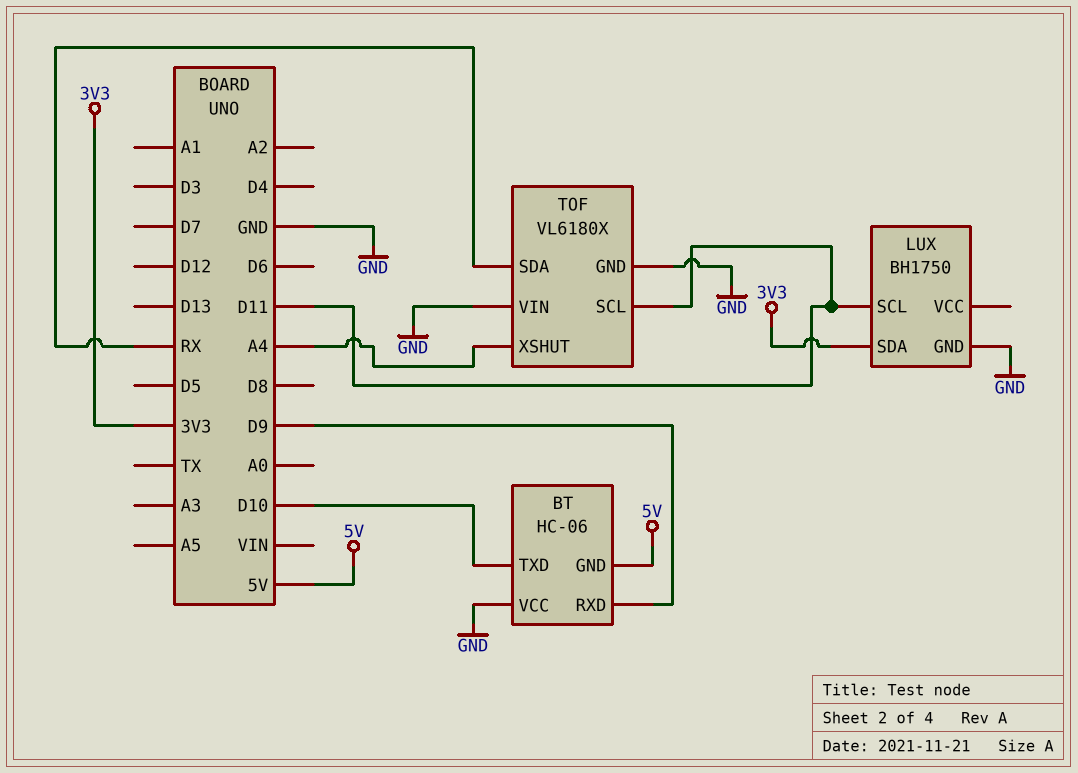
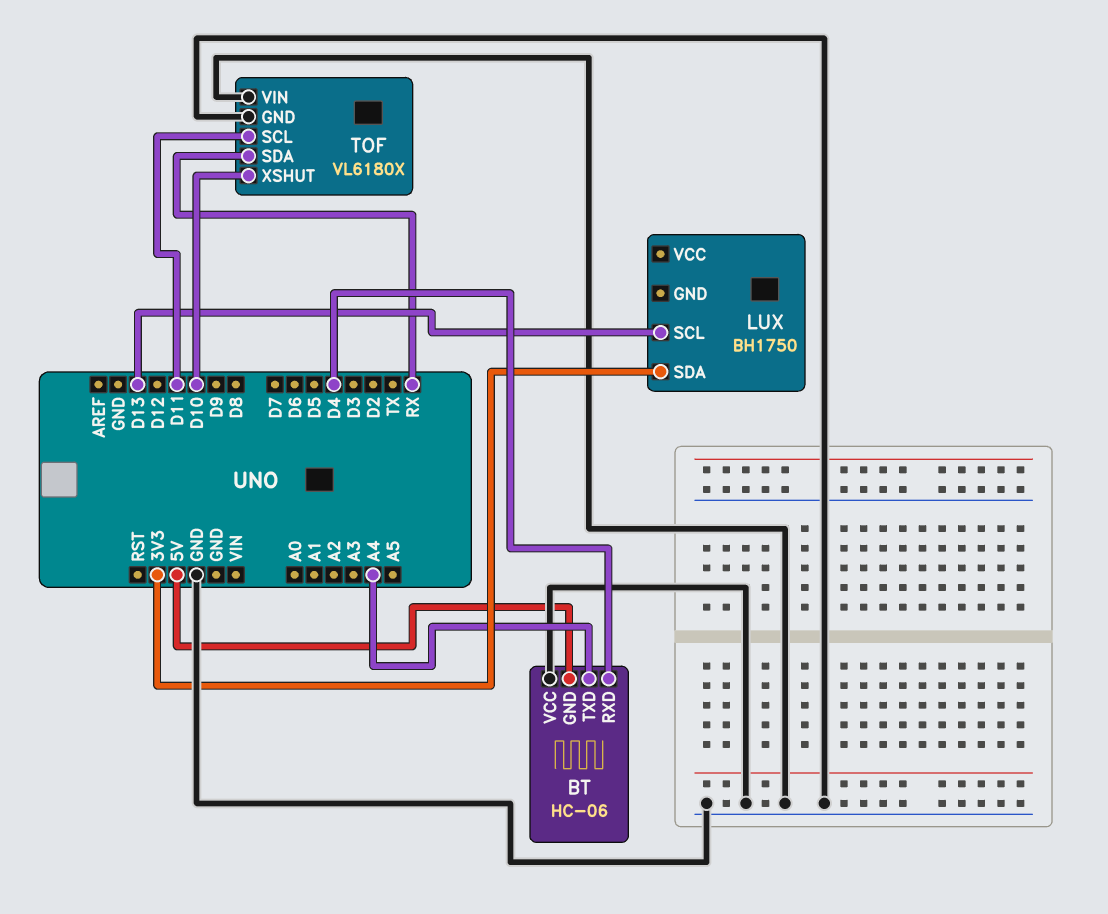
BT pin RXD: D9 -> D4
BT pin TXD: D10 -> A4
LUX pin GND: GND -> none
LUX pin SCL: D11 -> D13
TOF pin XSHUT: A4 -> D10

